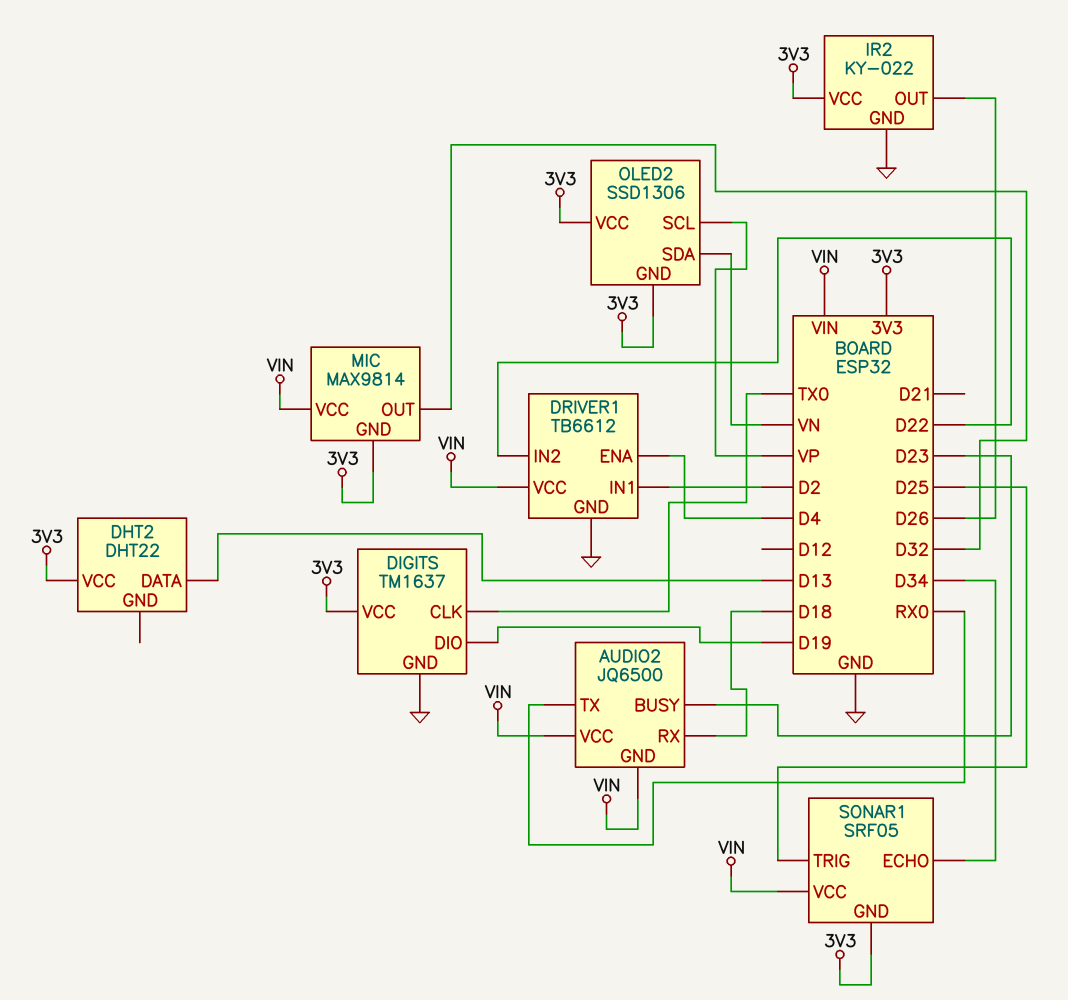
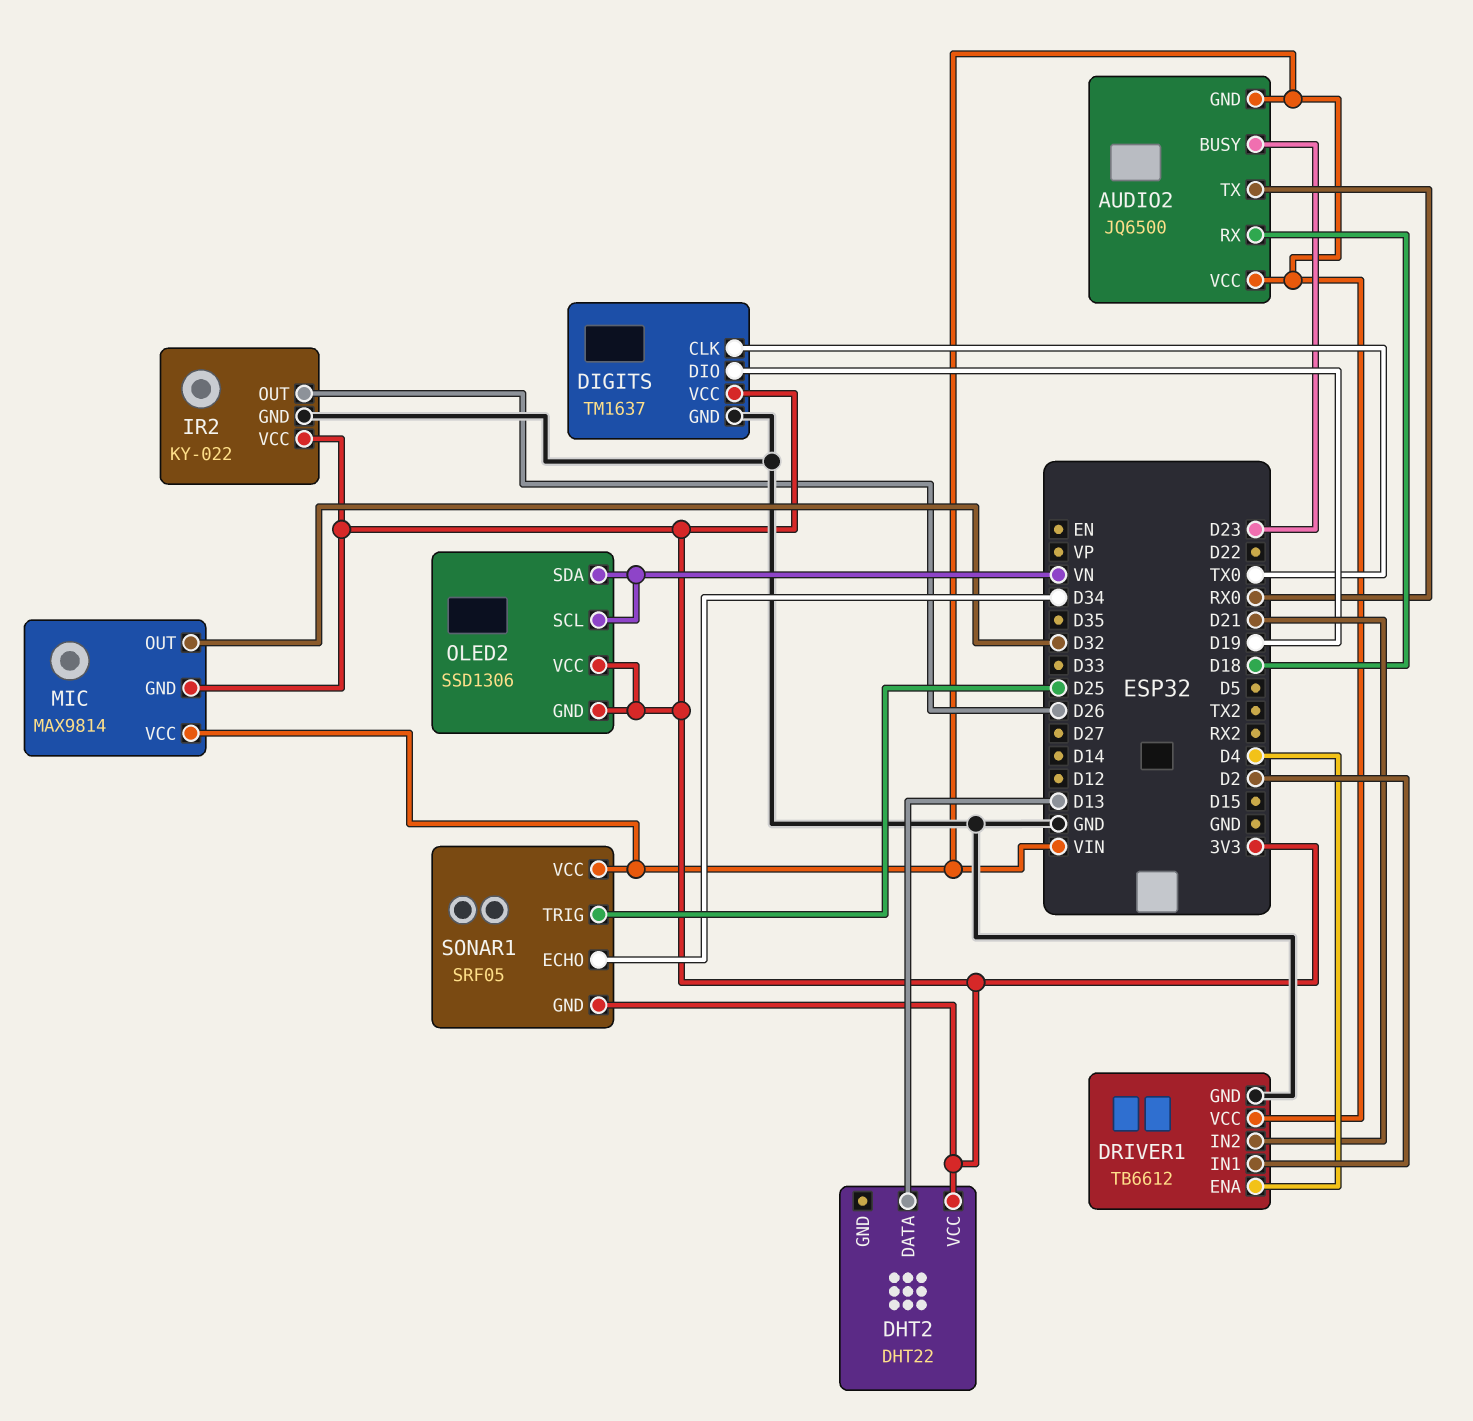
DRIVER1 pin IN2: D22 -> D21
OLED2 pin SCL: VP -> VN

